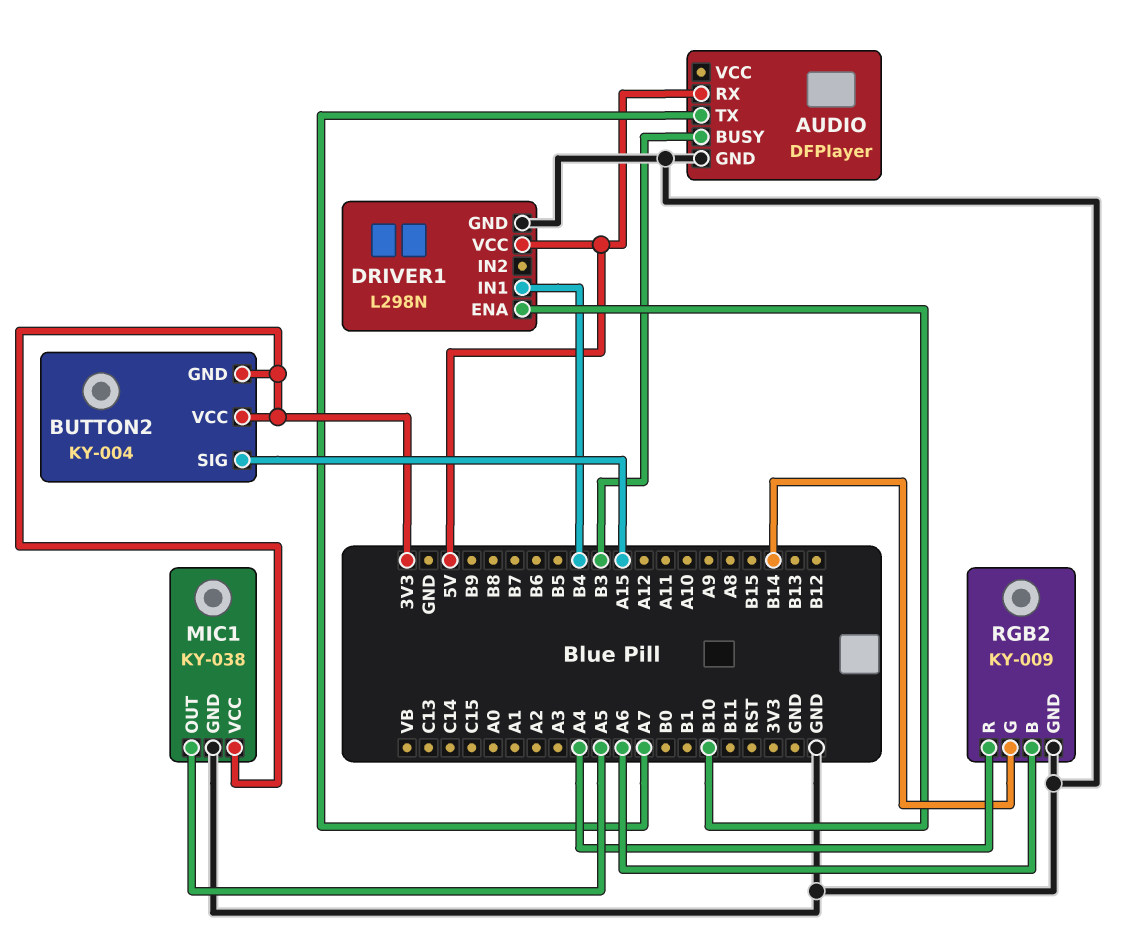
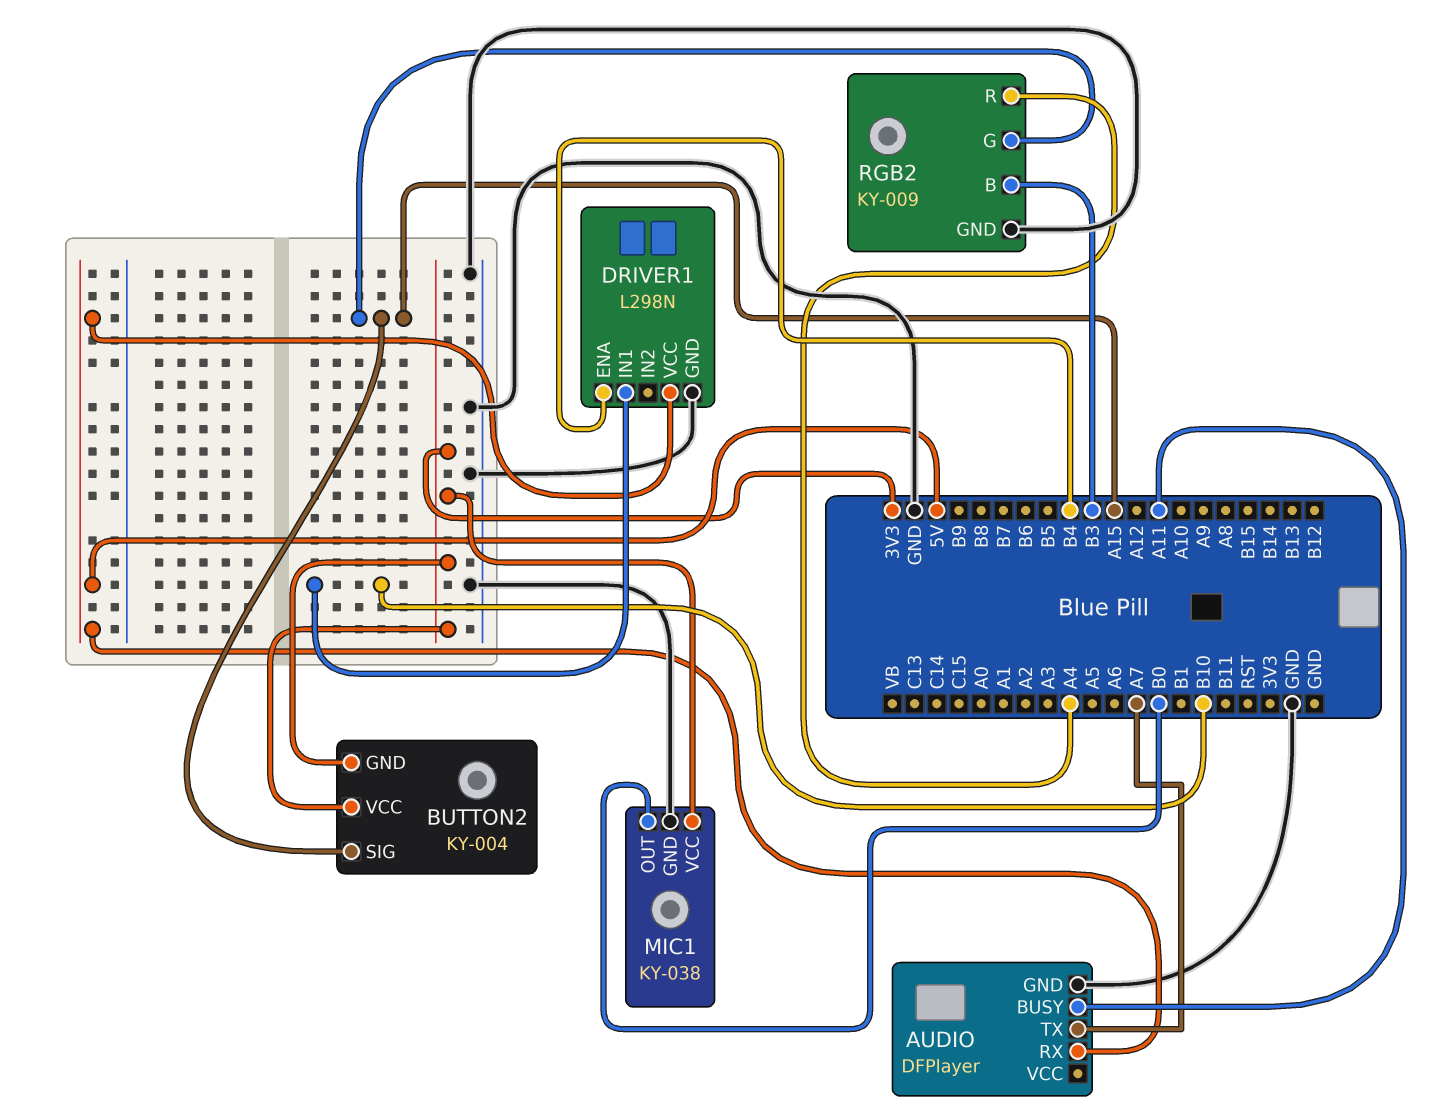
AUDIO pin BUSY: B3 -> A11
DRIVER1 pin ENA: B10 -> B4
DRIVER1 pin IN1: B4 -> B10
MIC1 pin OUT: A5 -> B0
RGB2 pin B: A6 -> B3
RGB2 pin G: B14 -> A15

